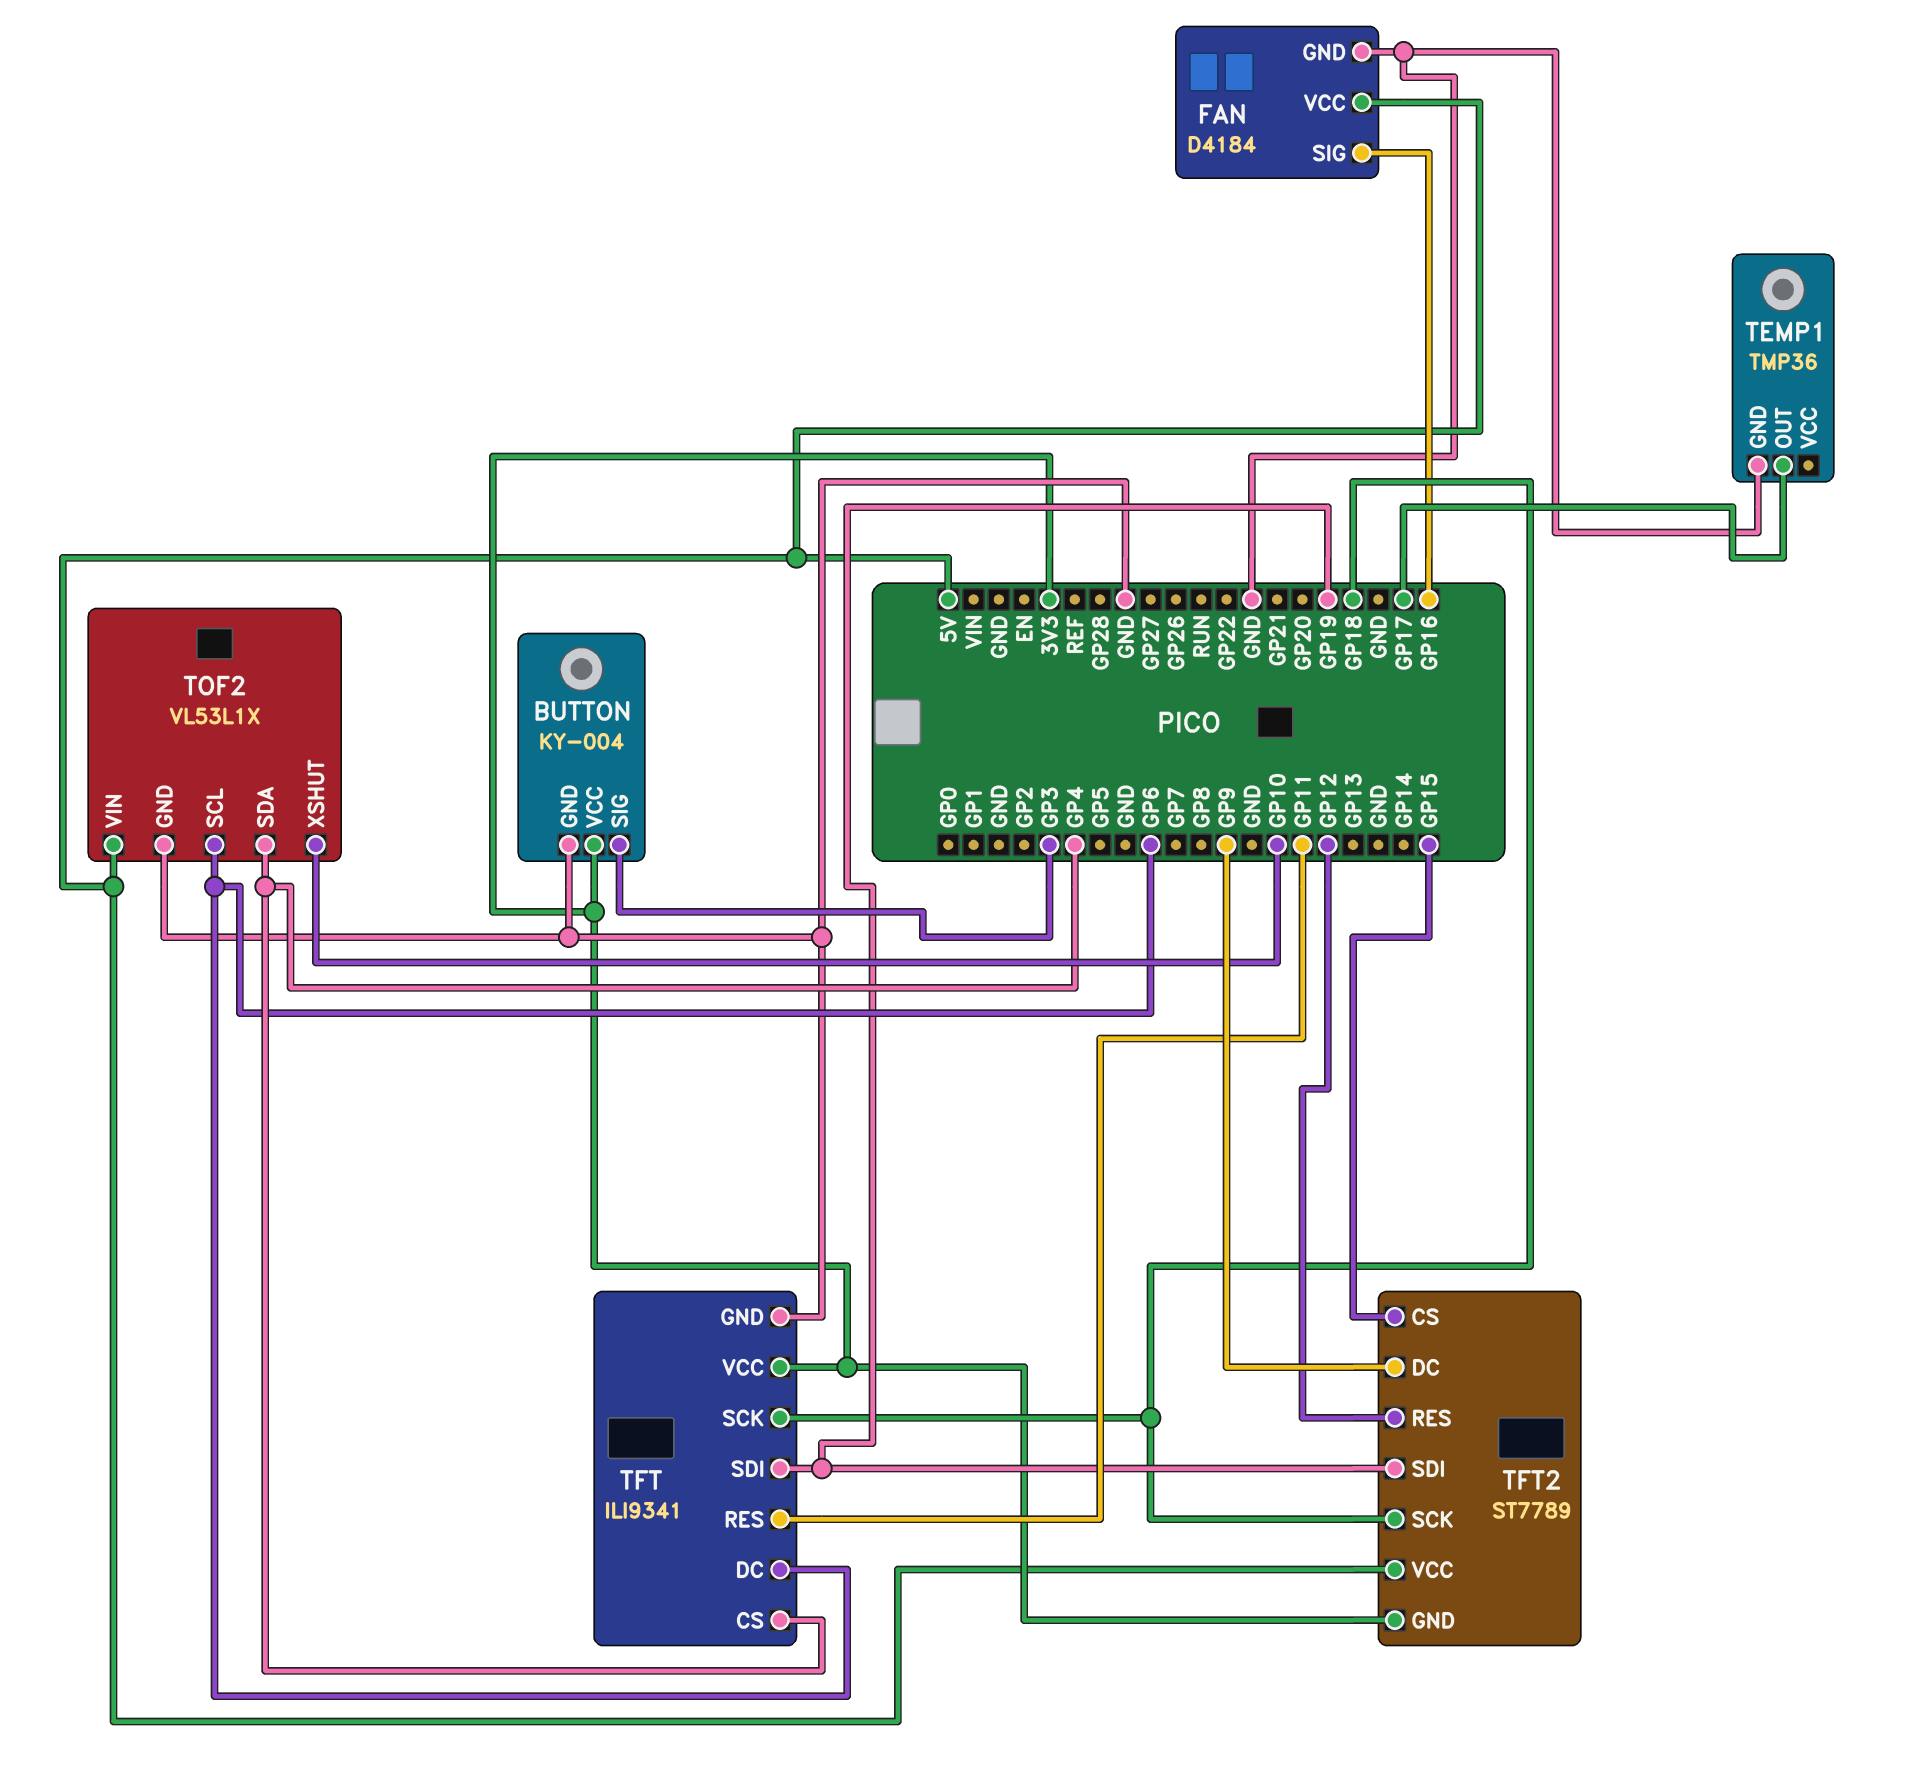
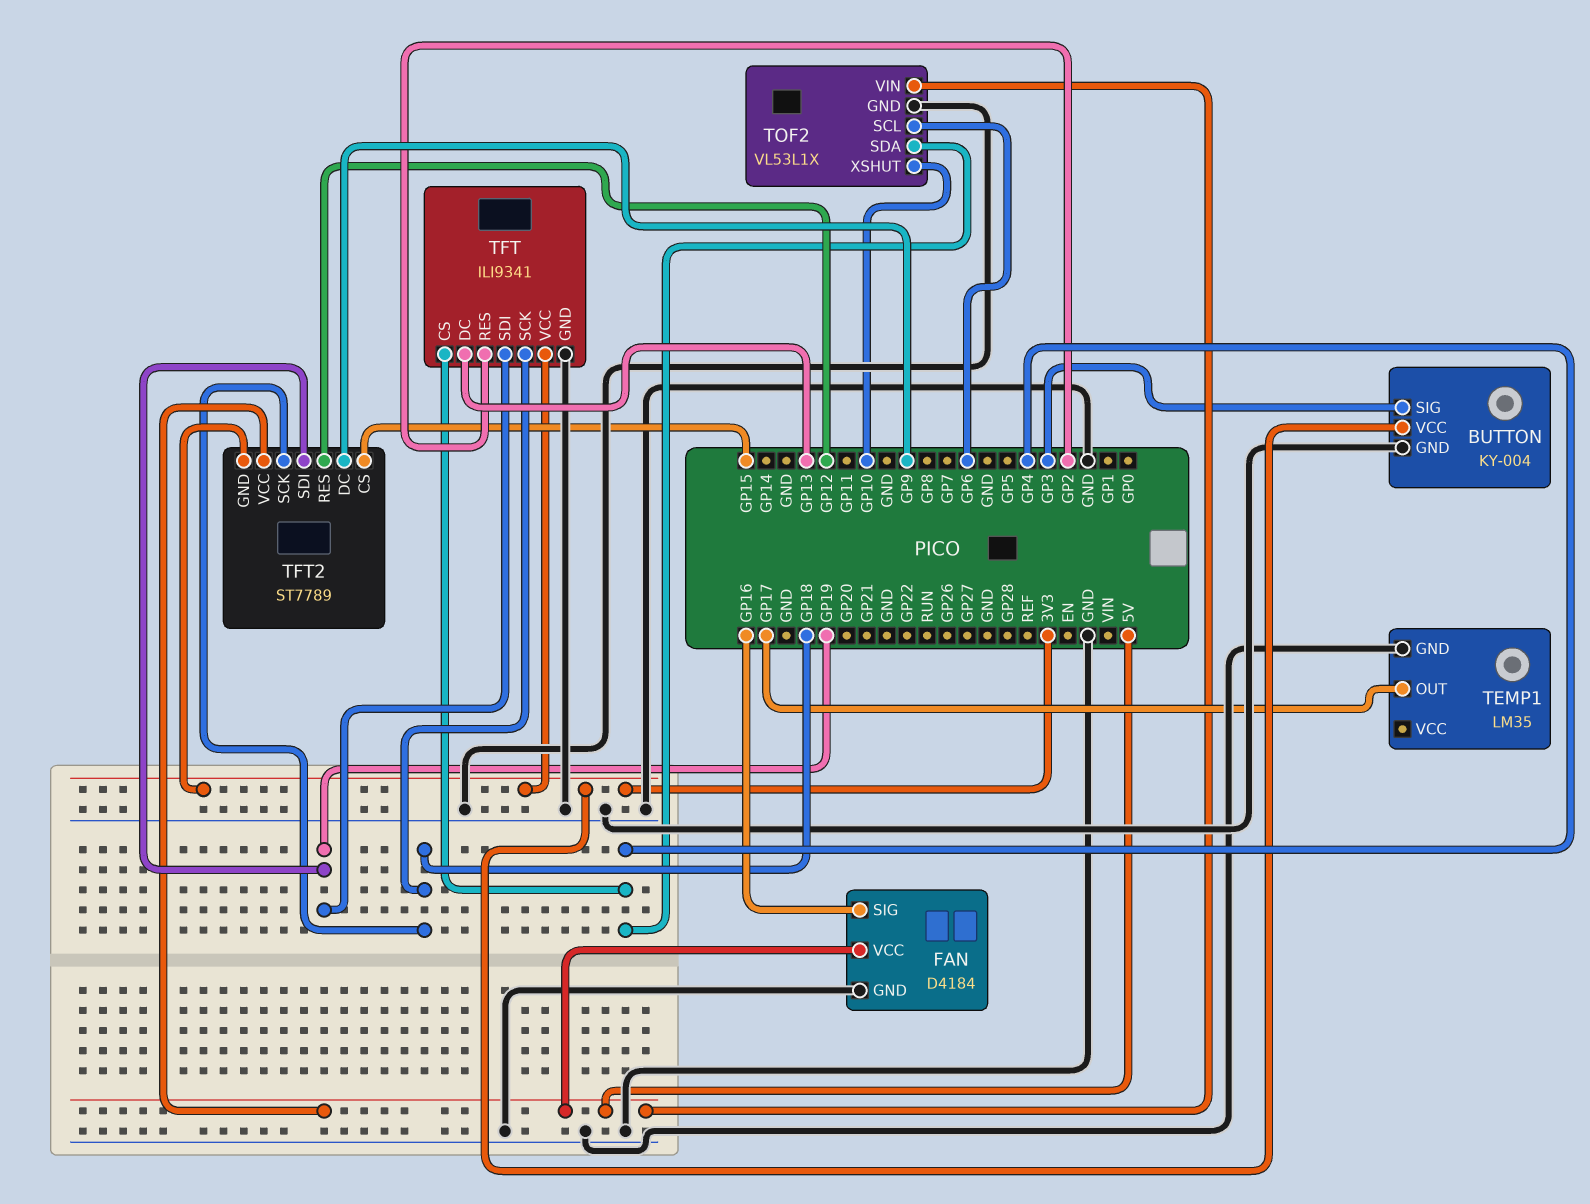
TEMP1: TMP36 -> LM35
TFT pin DC: GP6 -> GP13
TFT pin RES: GP11 -> GP2

